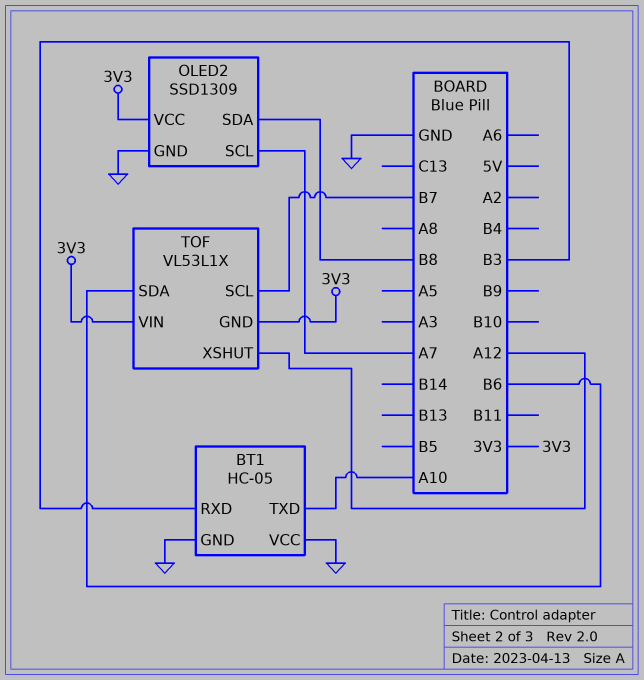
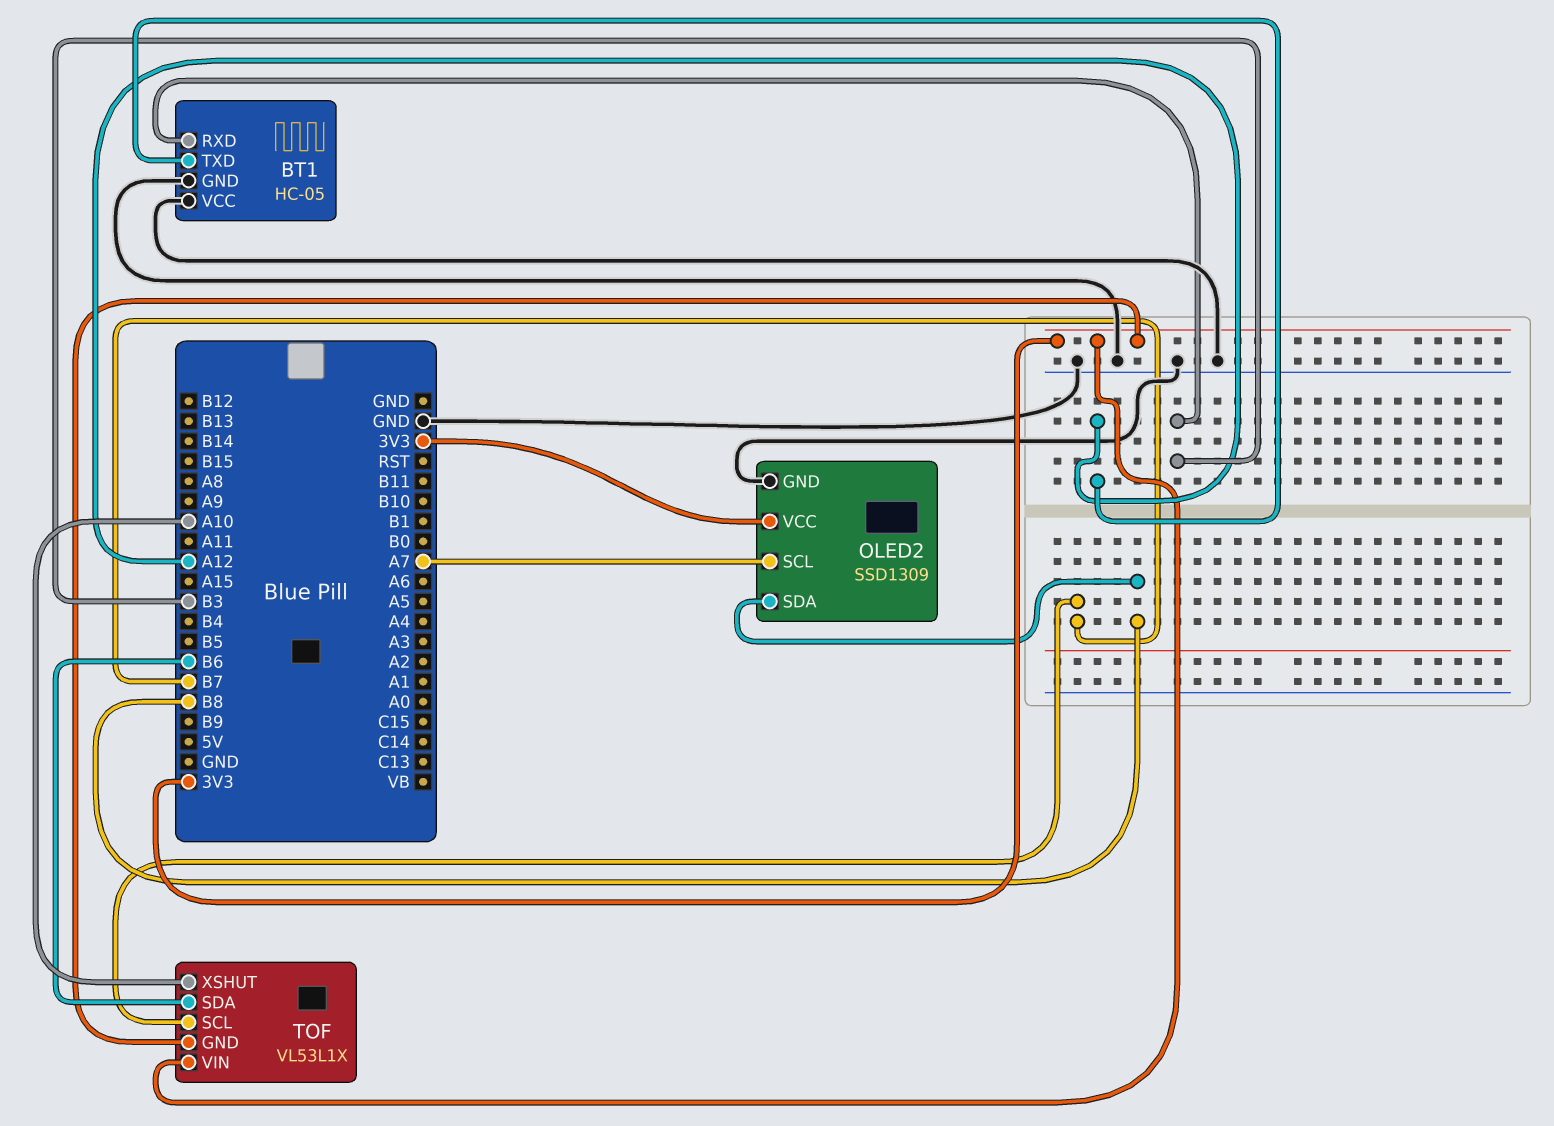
BT1 pin TXD: A10 -> A12
TOF pin XSHUT: A12 -> A10

